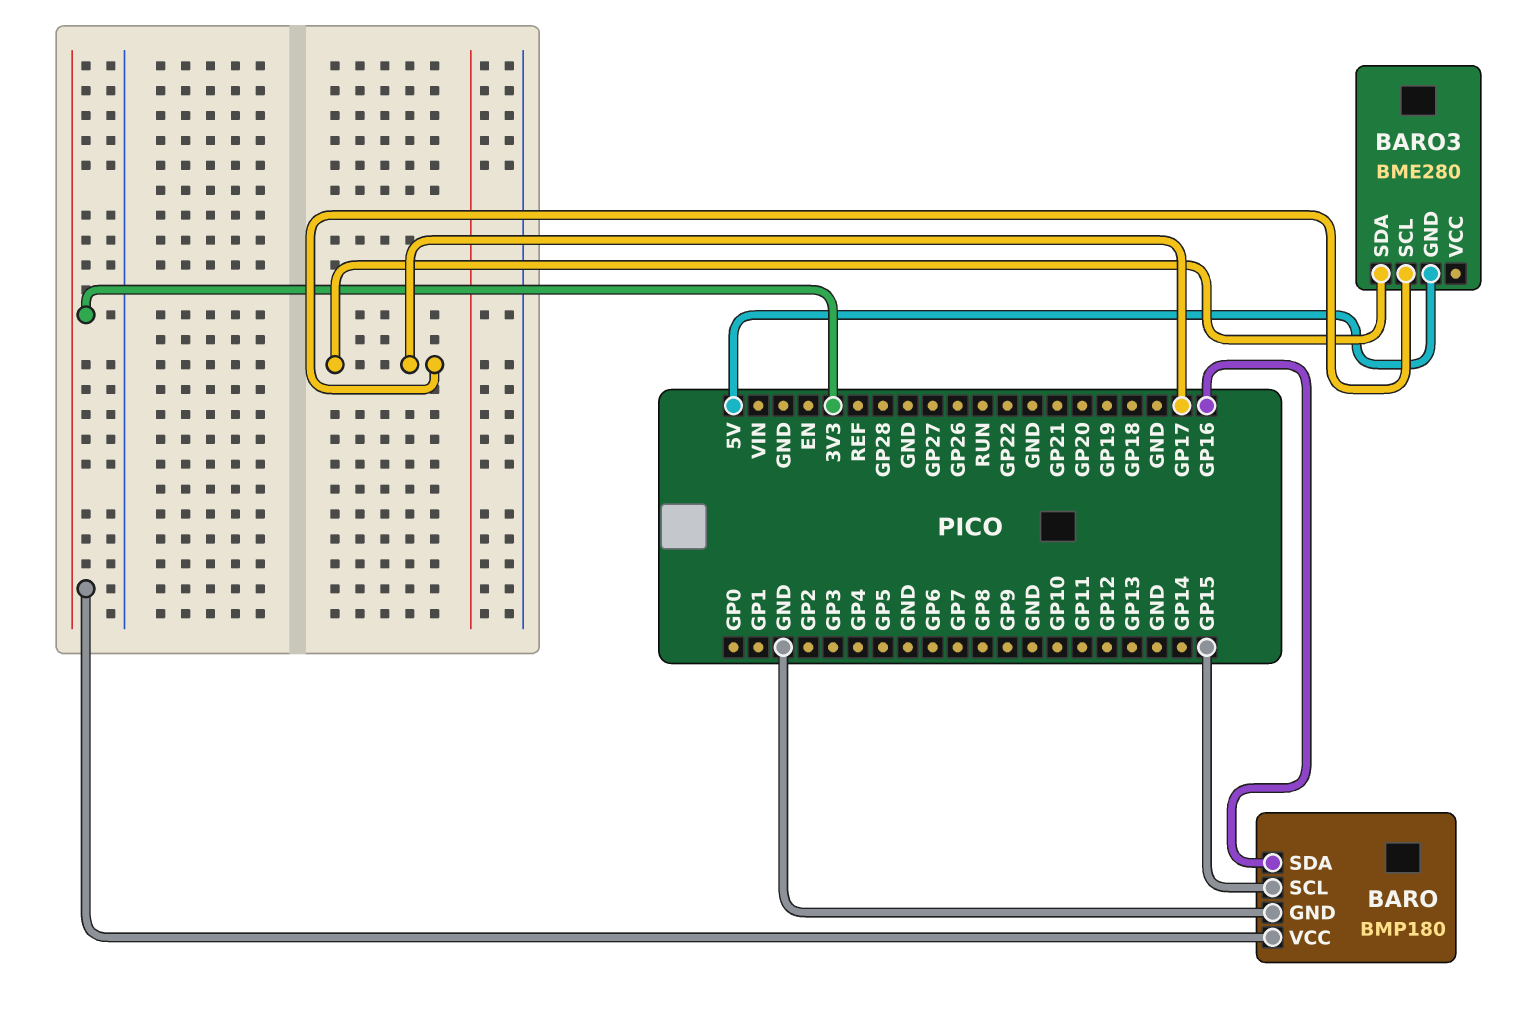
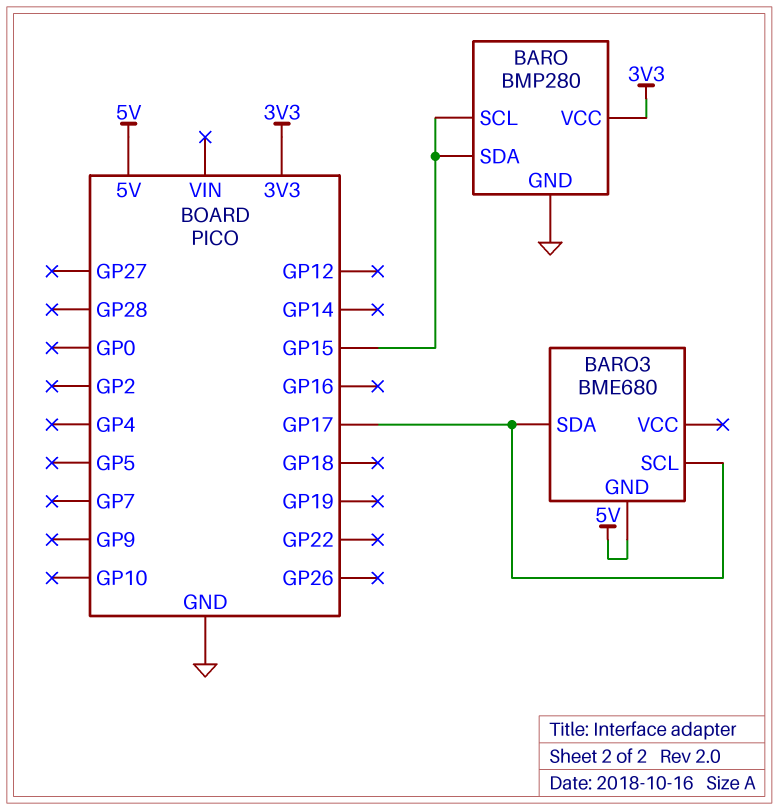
BARO: BMP180 -> BMP280
BARO pin SDA: GP16 -> GP15
BARO3: BME280 -> BME680

